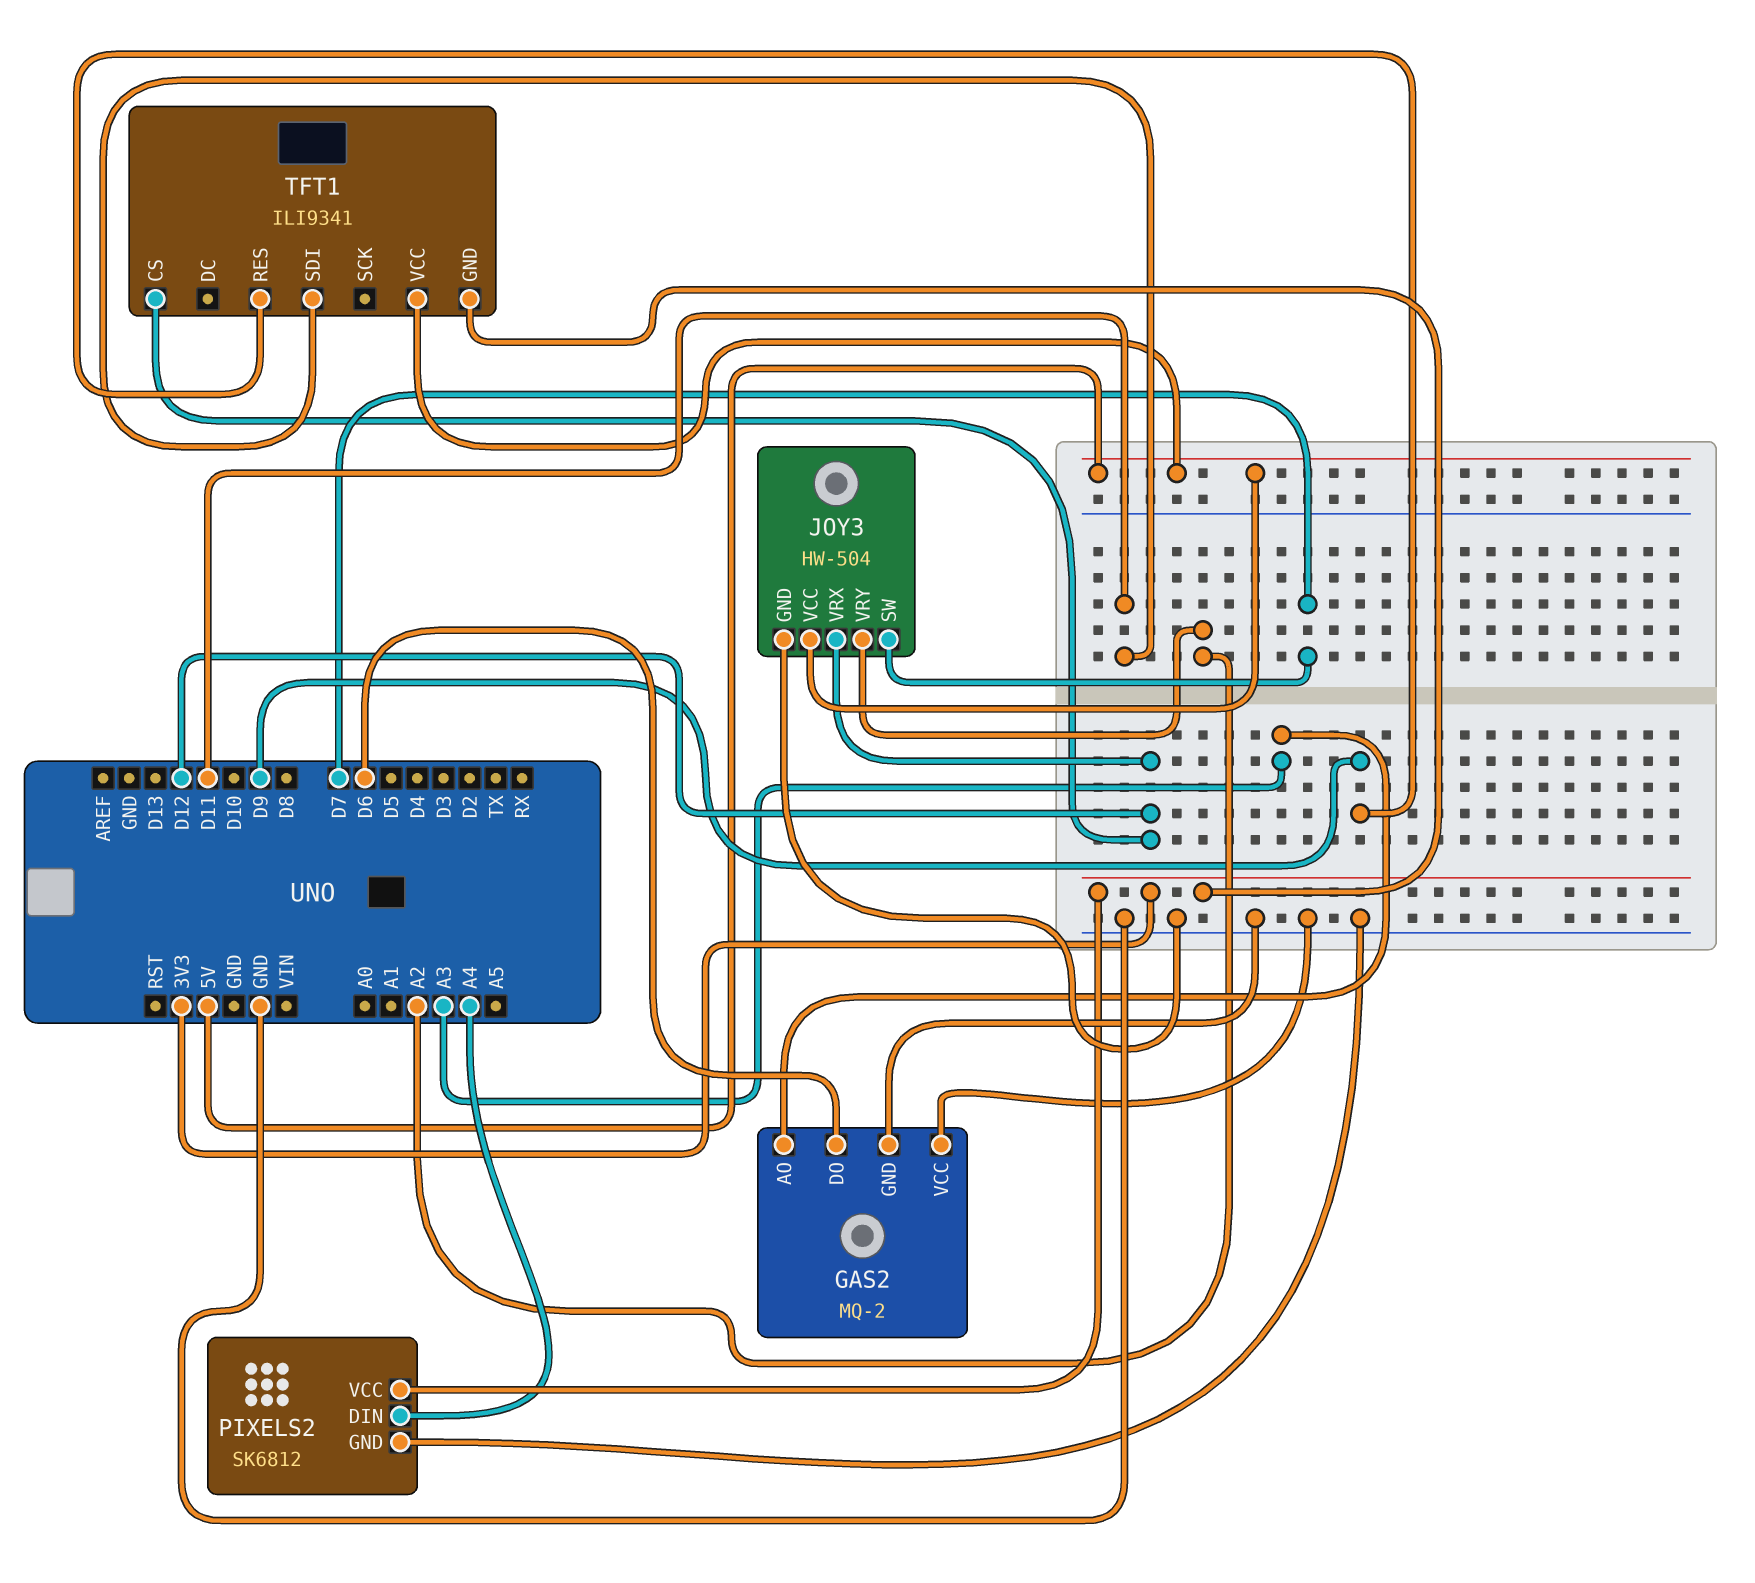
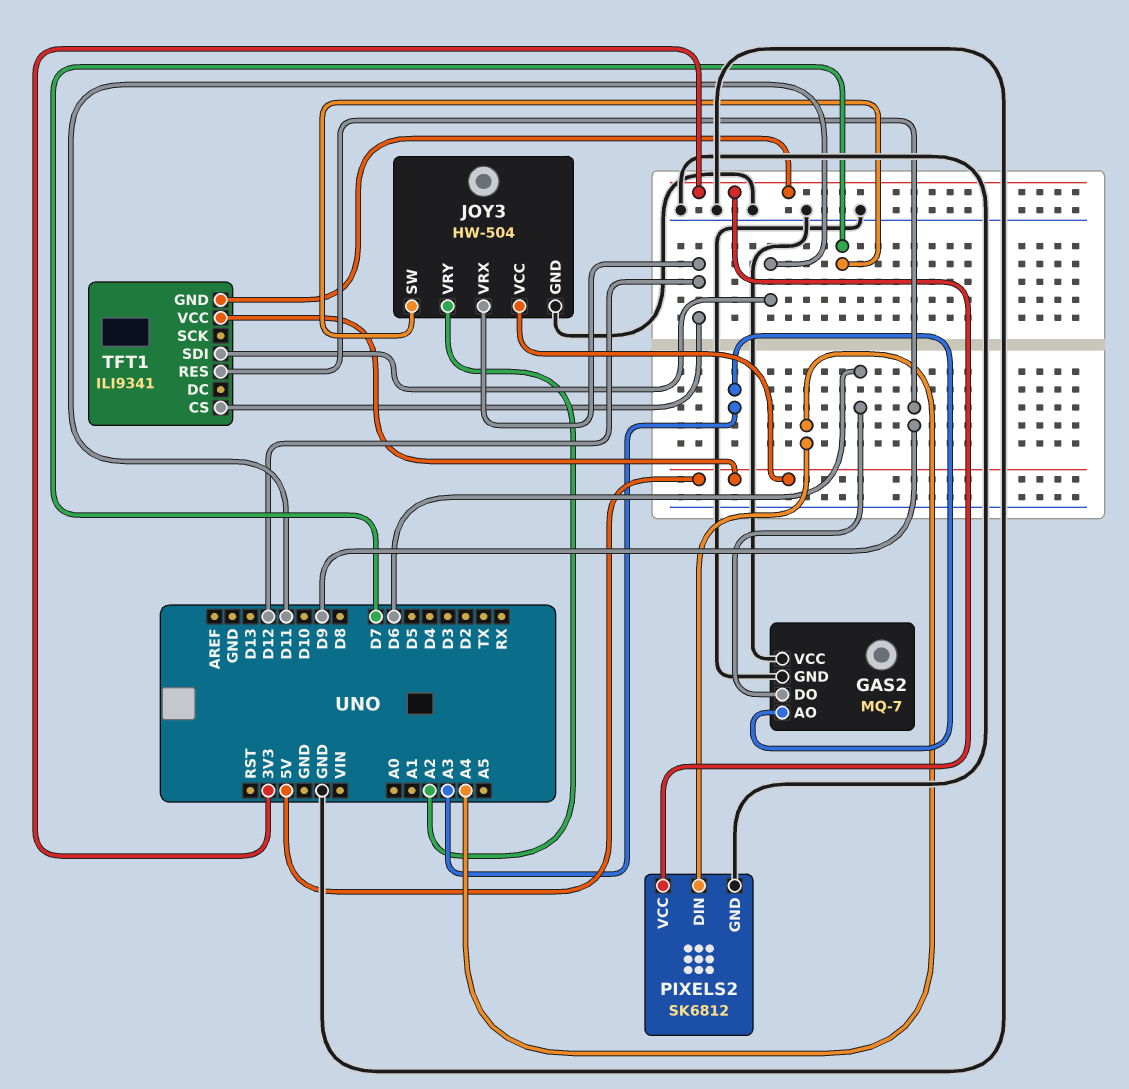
GAS2: MQ-2 -> MQ-7

